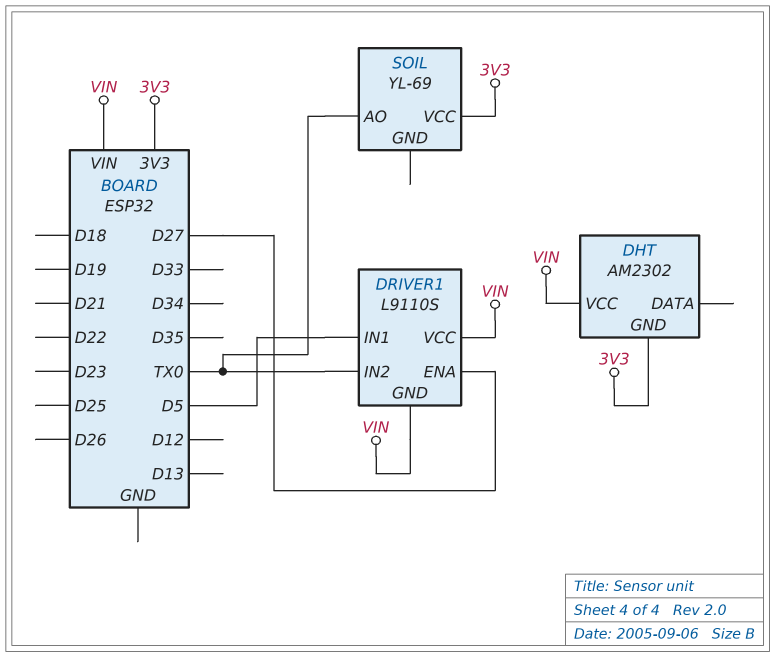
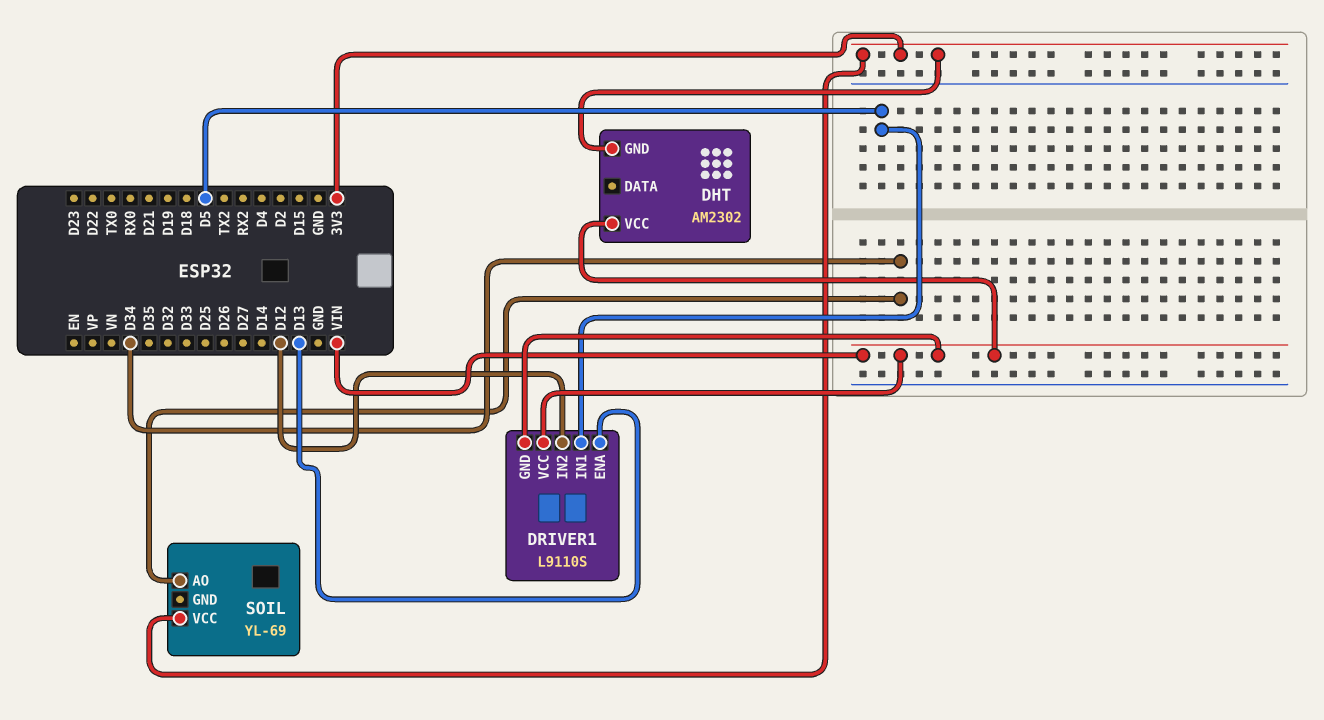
DRIVER1 pin ENA: D27 -> D13
DRIVER1 pin IN2: TX0 -> D12
SOIL pin AO: TX0 -> D34

